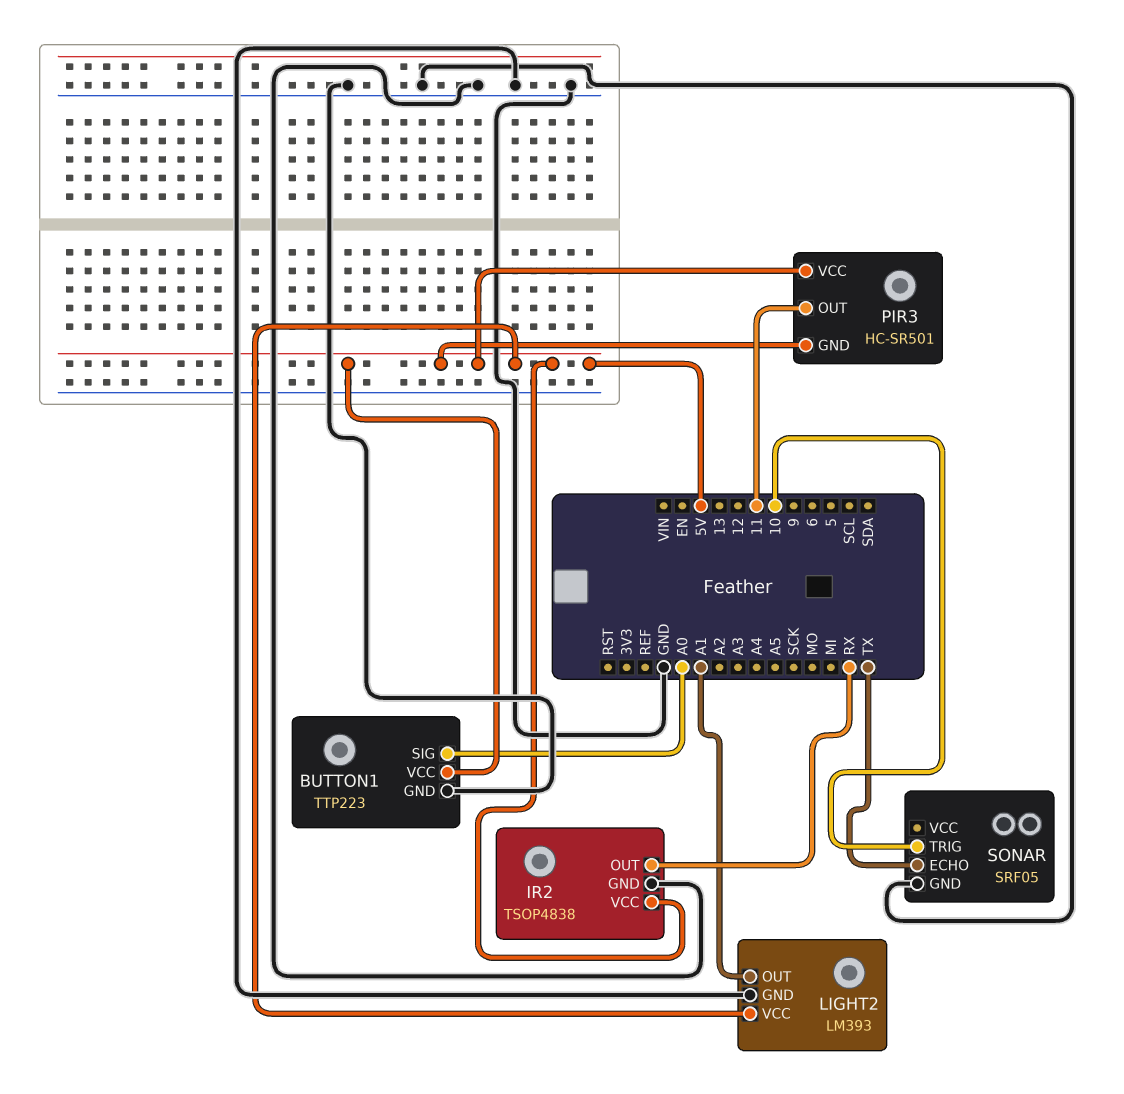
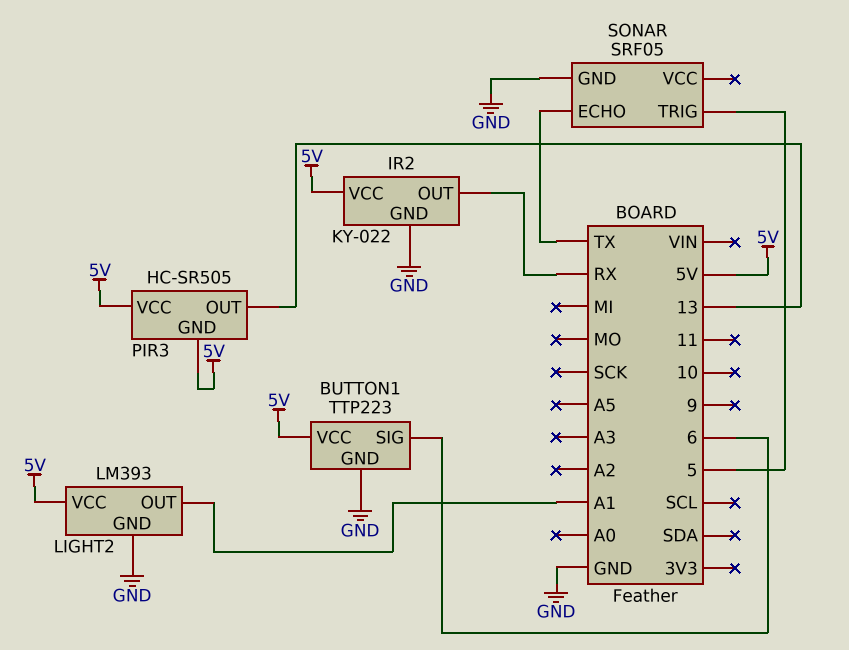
BUTTON1 pin SIG: A0 -> 6
IR2: TSOP4838 -> KY-022
PIR3: HC-SR501 -> HC-SR505
PIR3 pin OUT: 11 -> 13
SONAR pin TRIG: 10 -> 5

